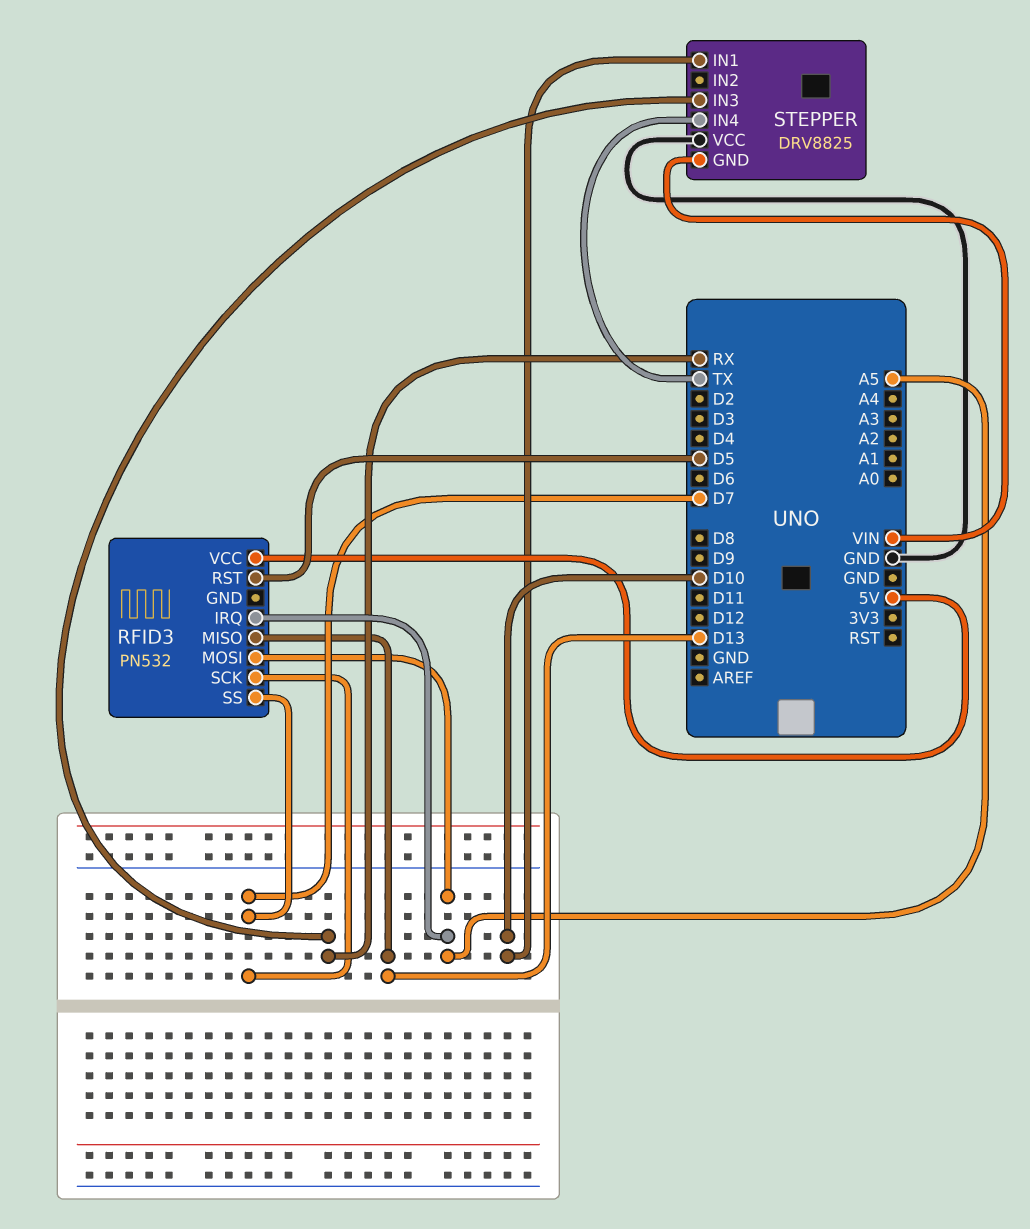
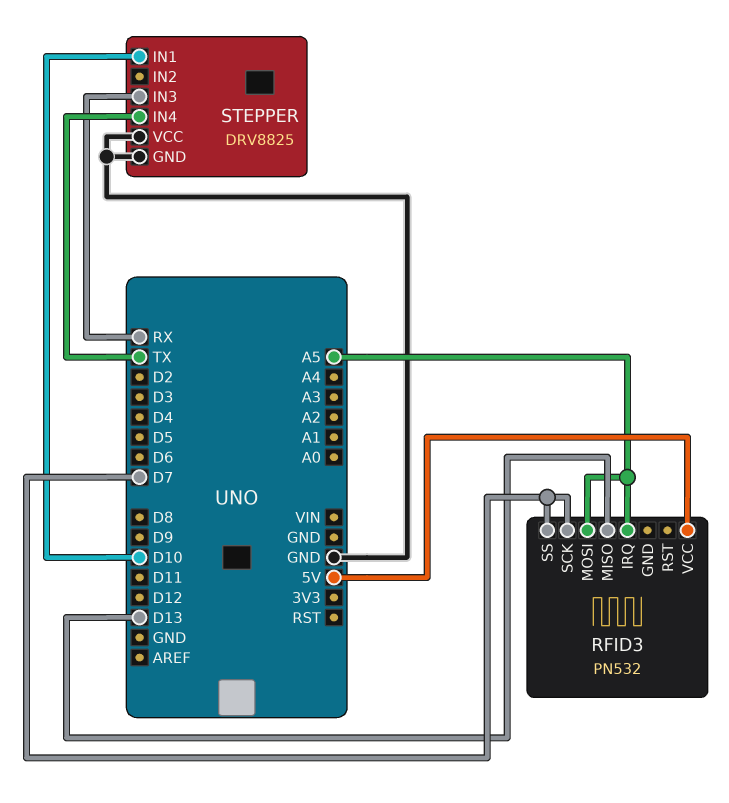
RFID3 pin RST: D5 -> none
STEPPER pin GND: VIN -> GND

